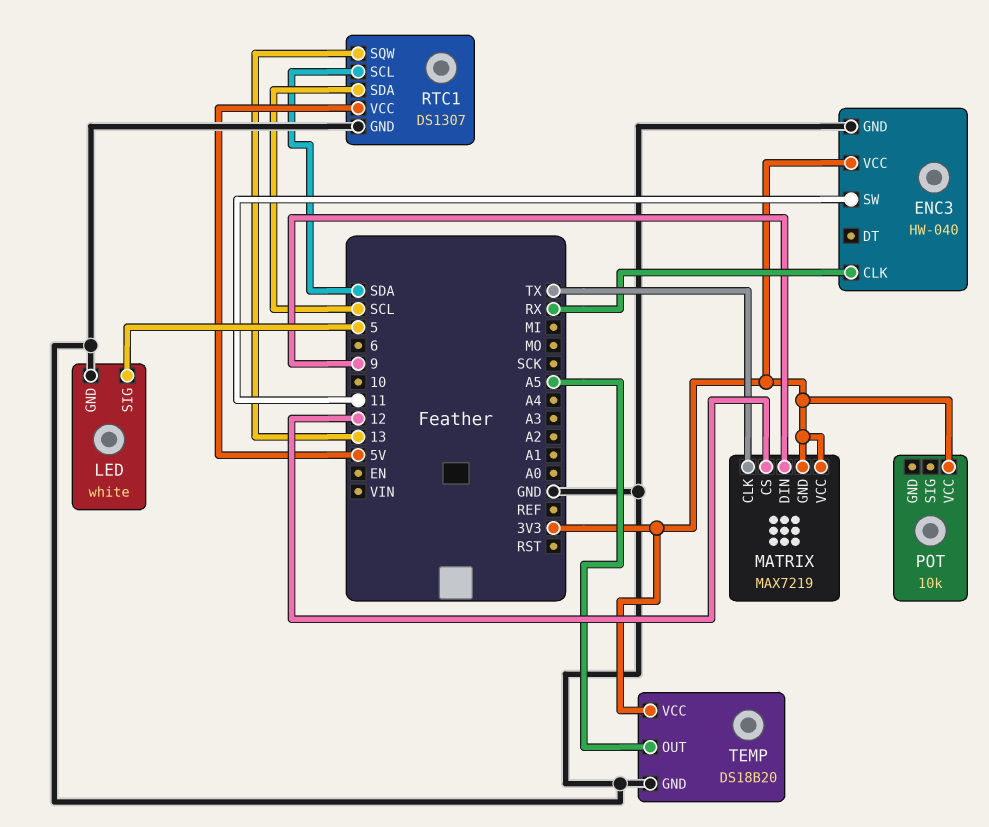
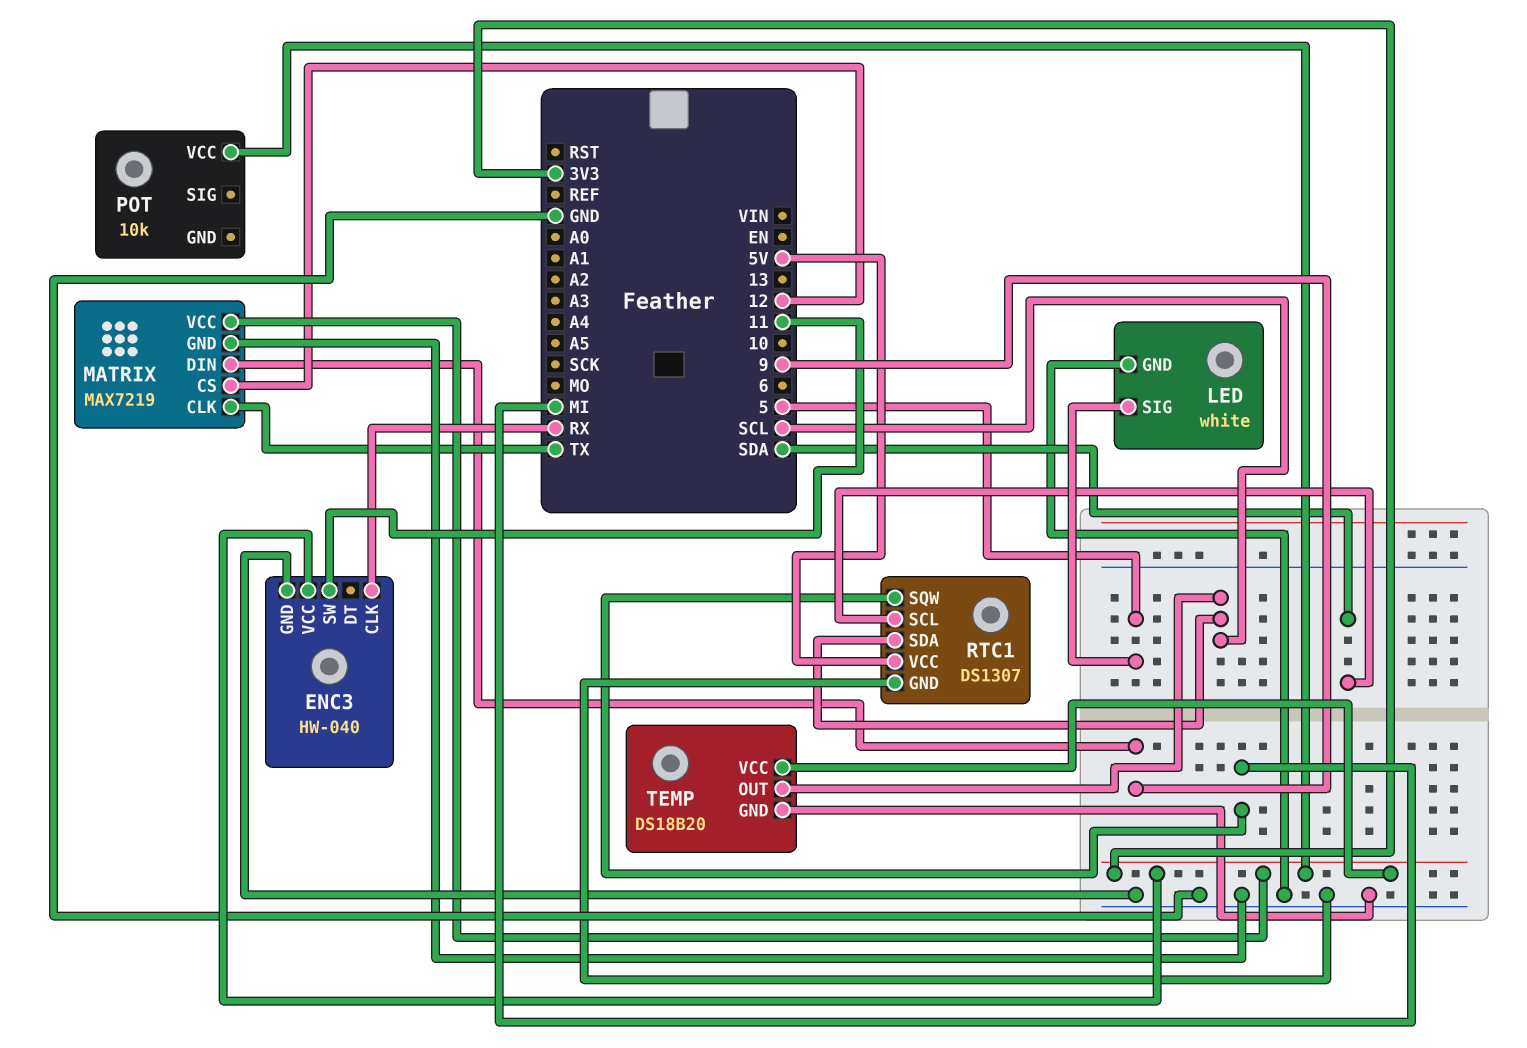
MATRIX pin GND: 3V3 -> GND
RTC1 pin SQW: 13 -> MI
TEMP pin OUT: A5 -> SCL

